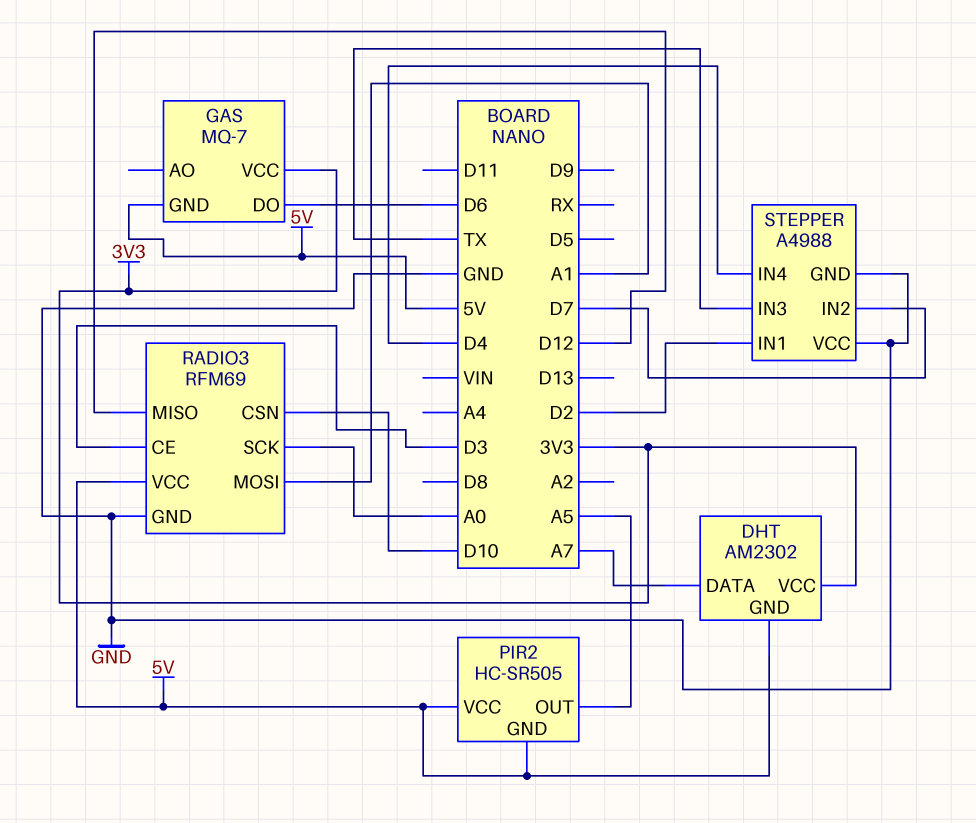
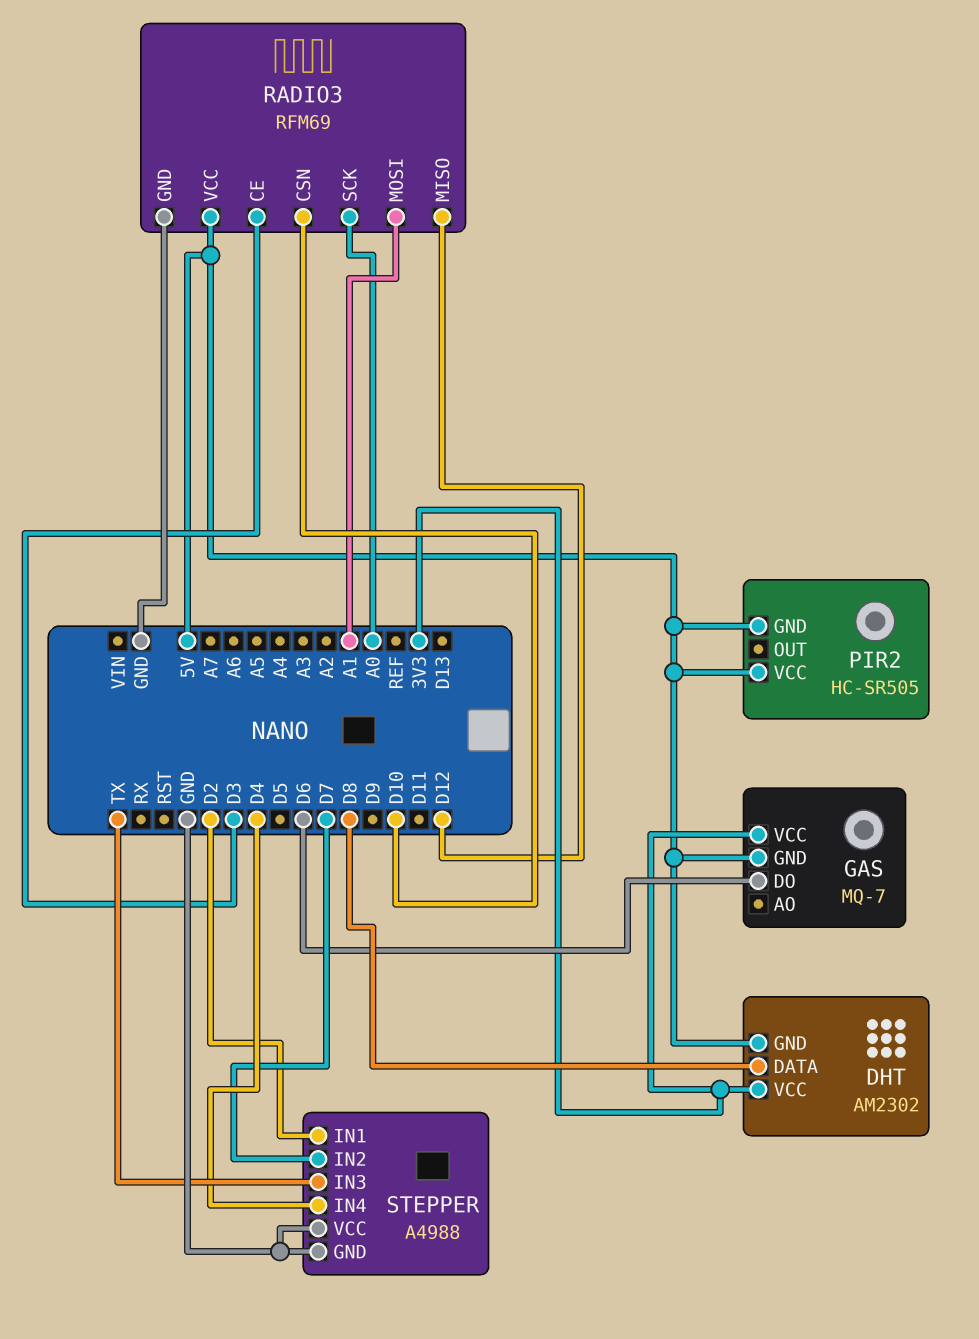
DHT pin DATA: A7 -> D8
PIR2 pin OUT: A5 -> none

